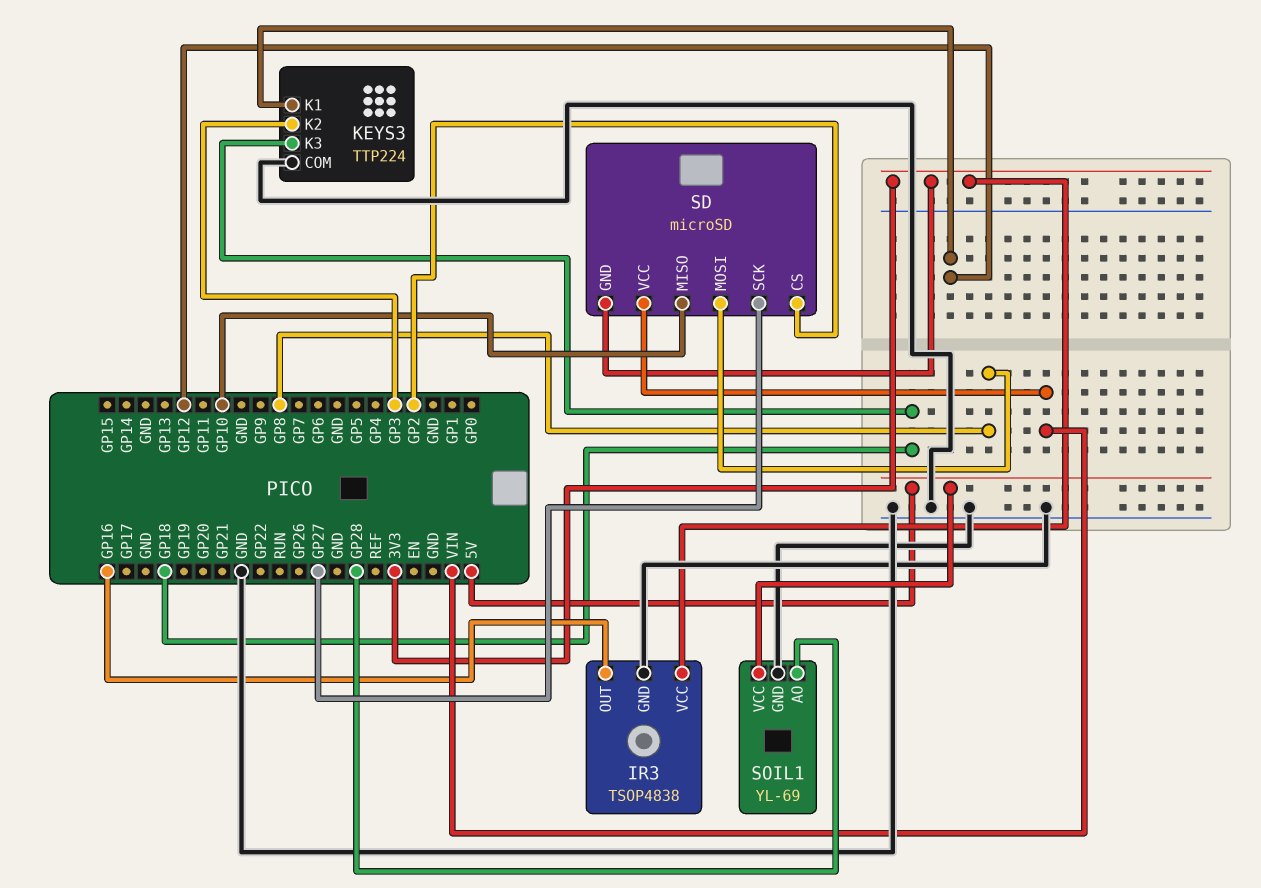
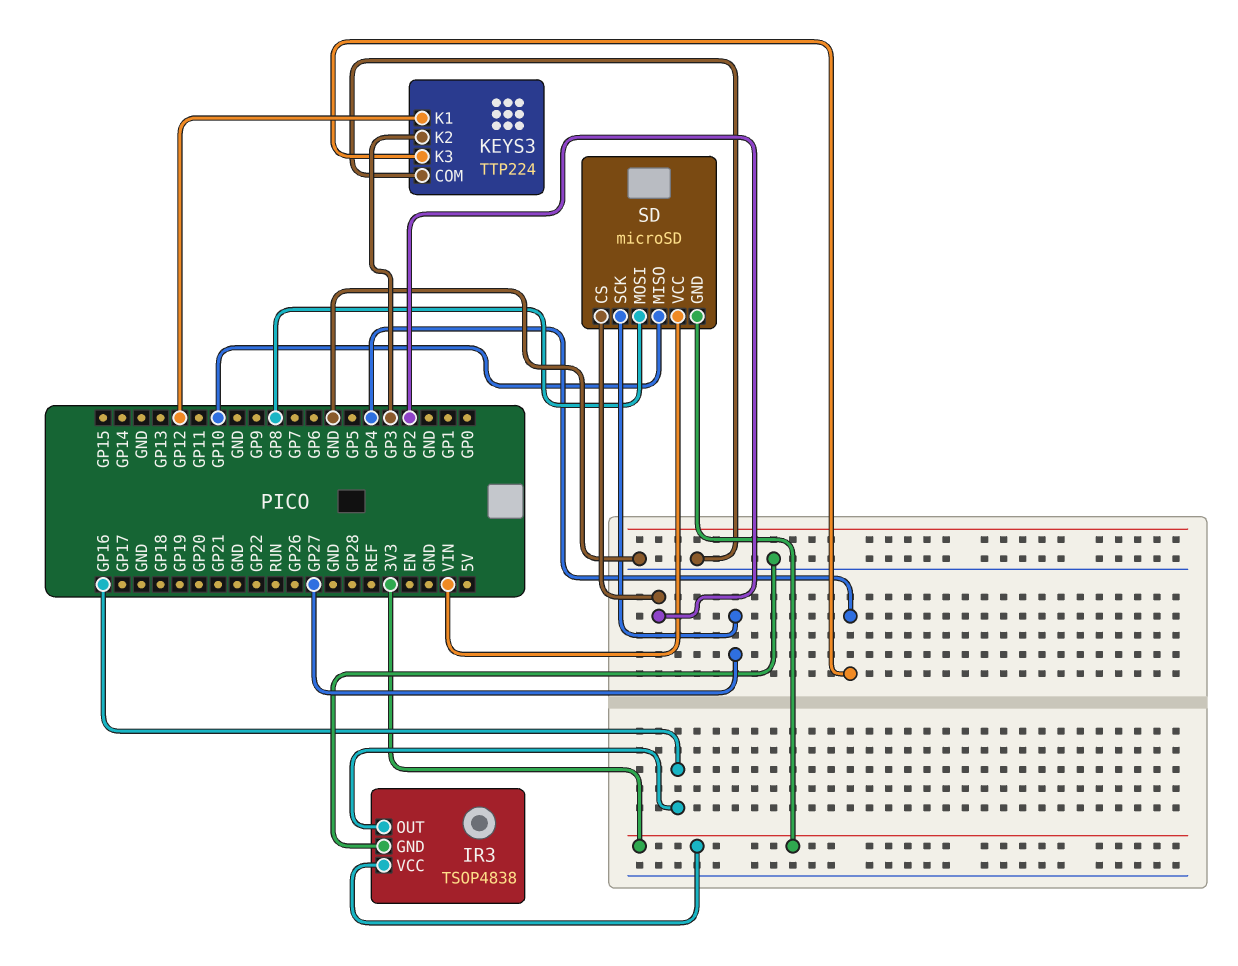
KEYS3 pin K3: GP18 -> GP4
SOIL1: YL-69 -> none
SOIL1 pin AO: GP28 -> none
SOIL1 pin GND: GND -> none
SOIL1 pin VCC: 5V -> none

